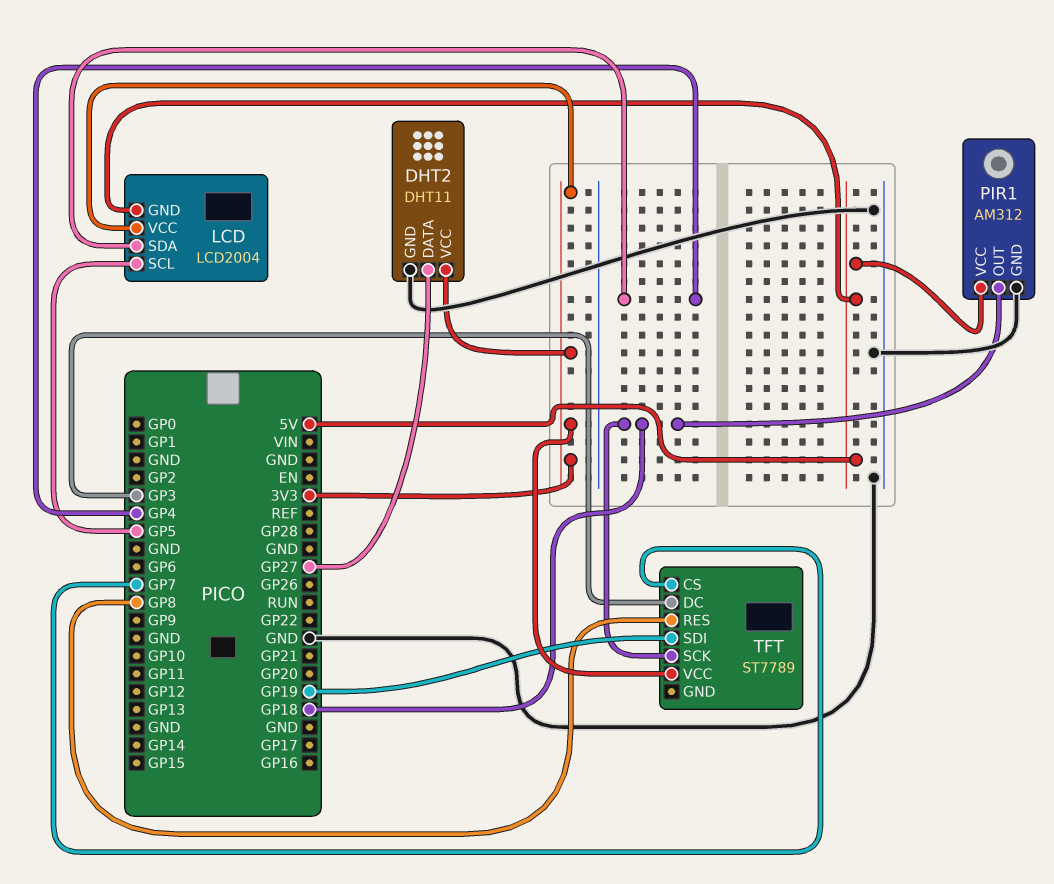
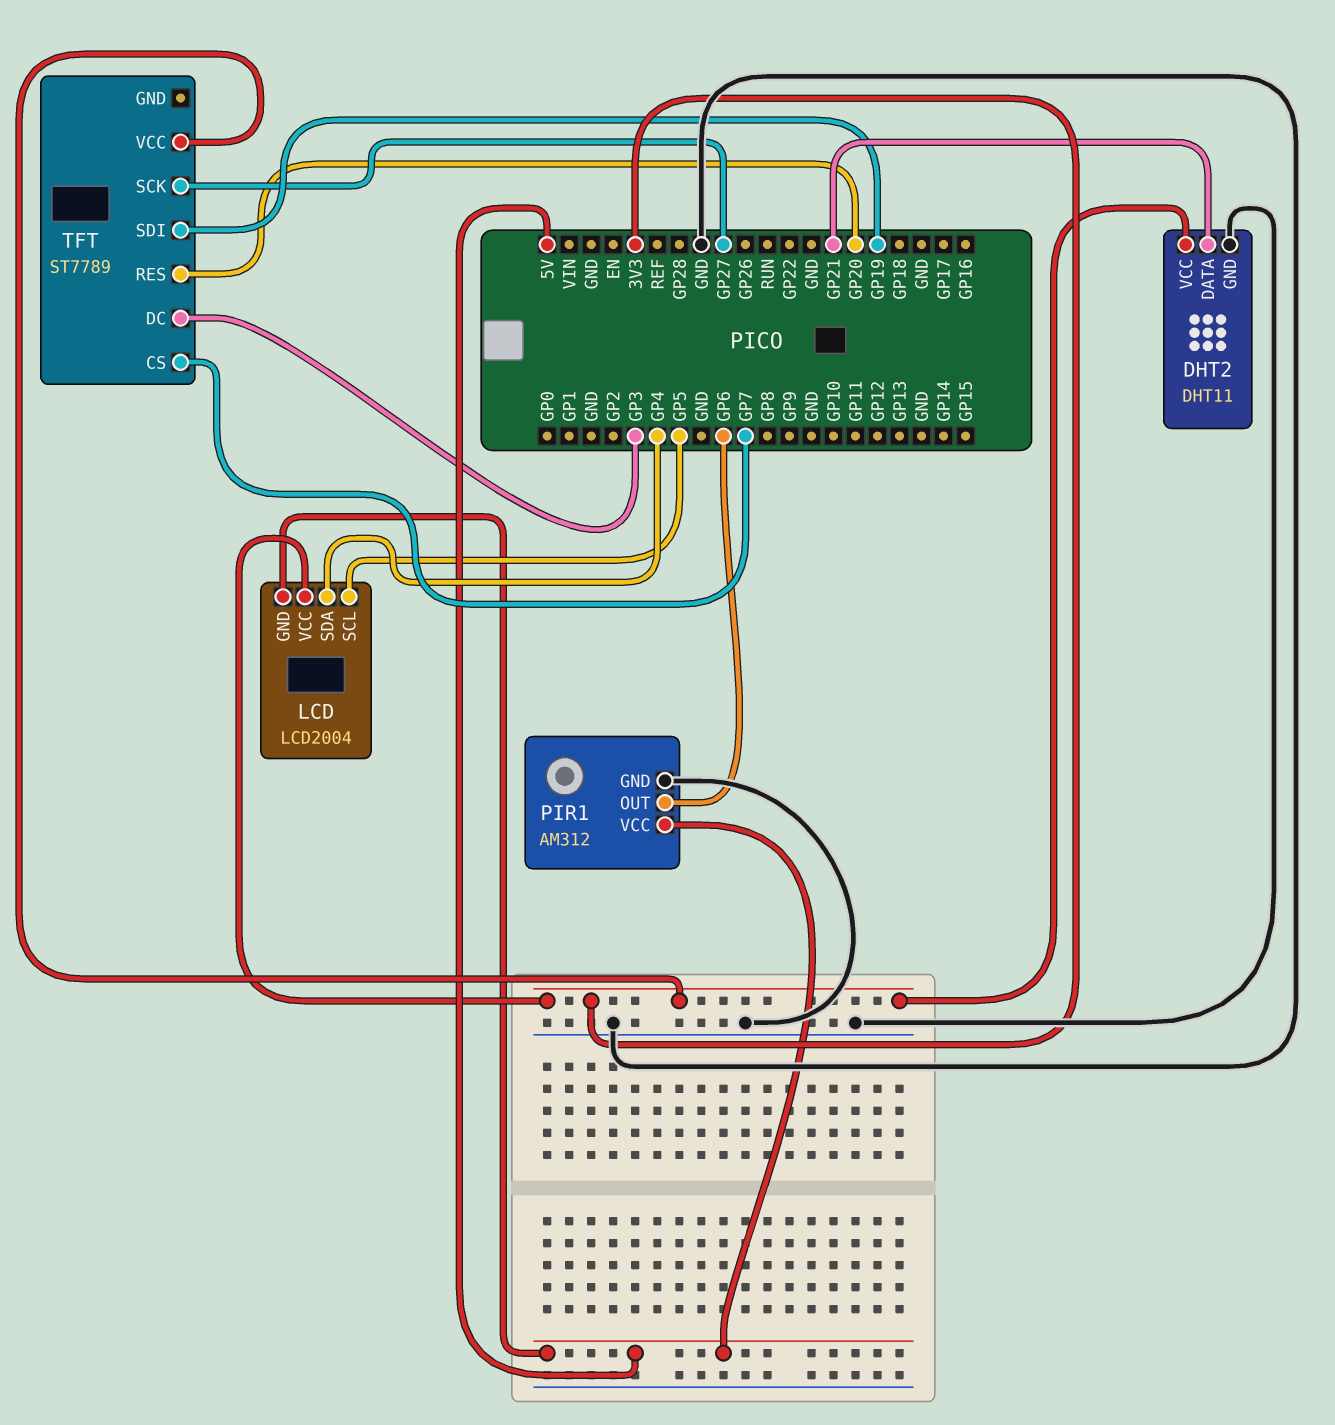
DHT2 pin DATA: GP27 -> GP21
PIR1 pin OUT: GP18 -> GP6
TFT pin RES: GP8 -> GP20
TFT pin SCK: GP18 -> GP27

